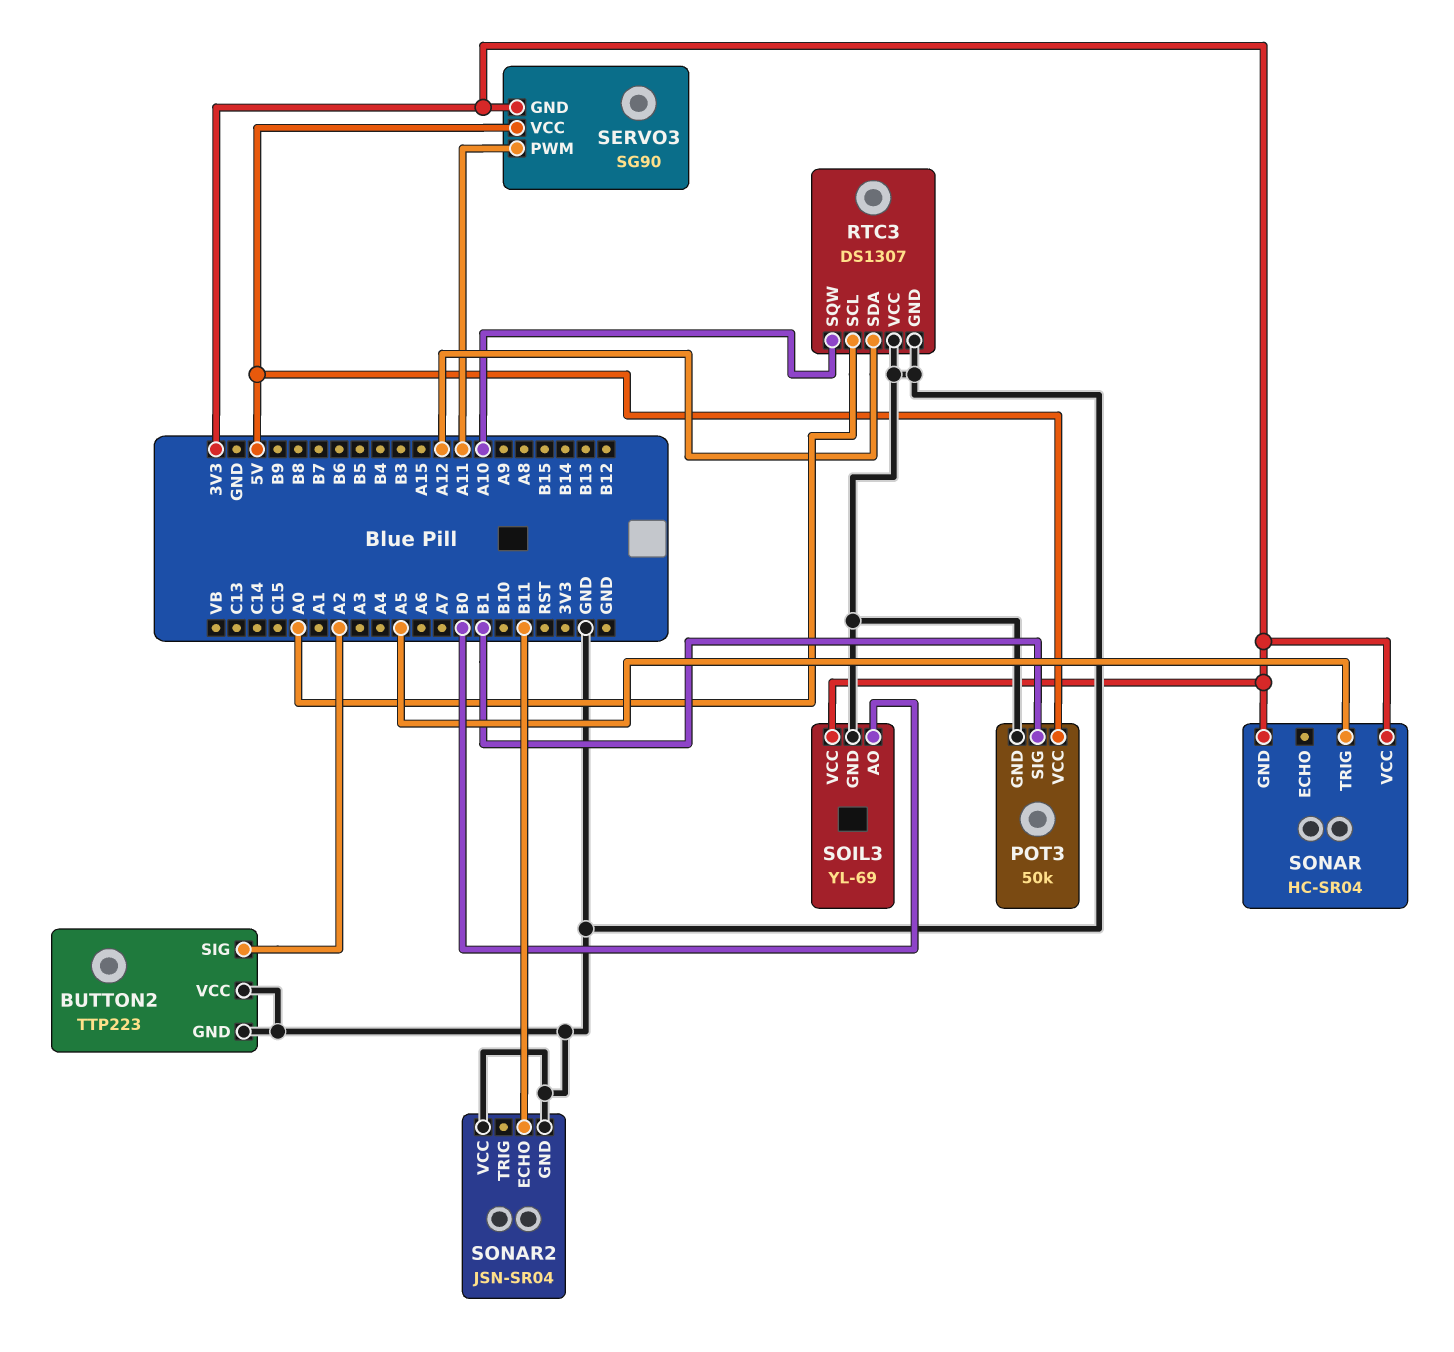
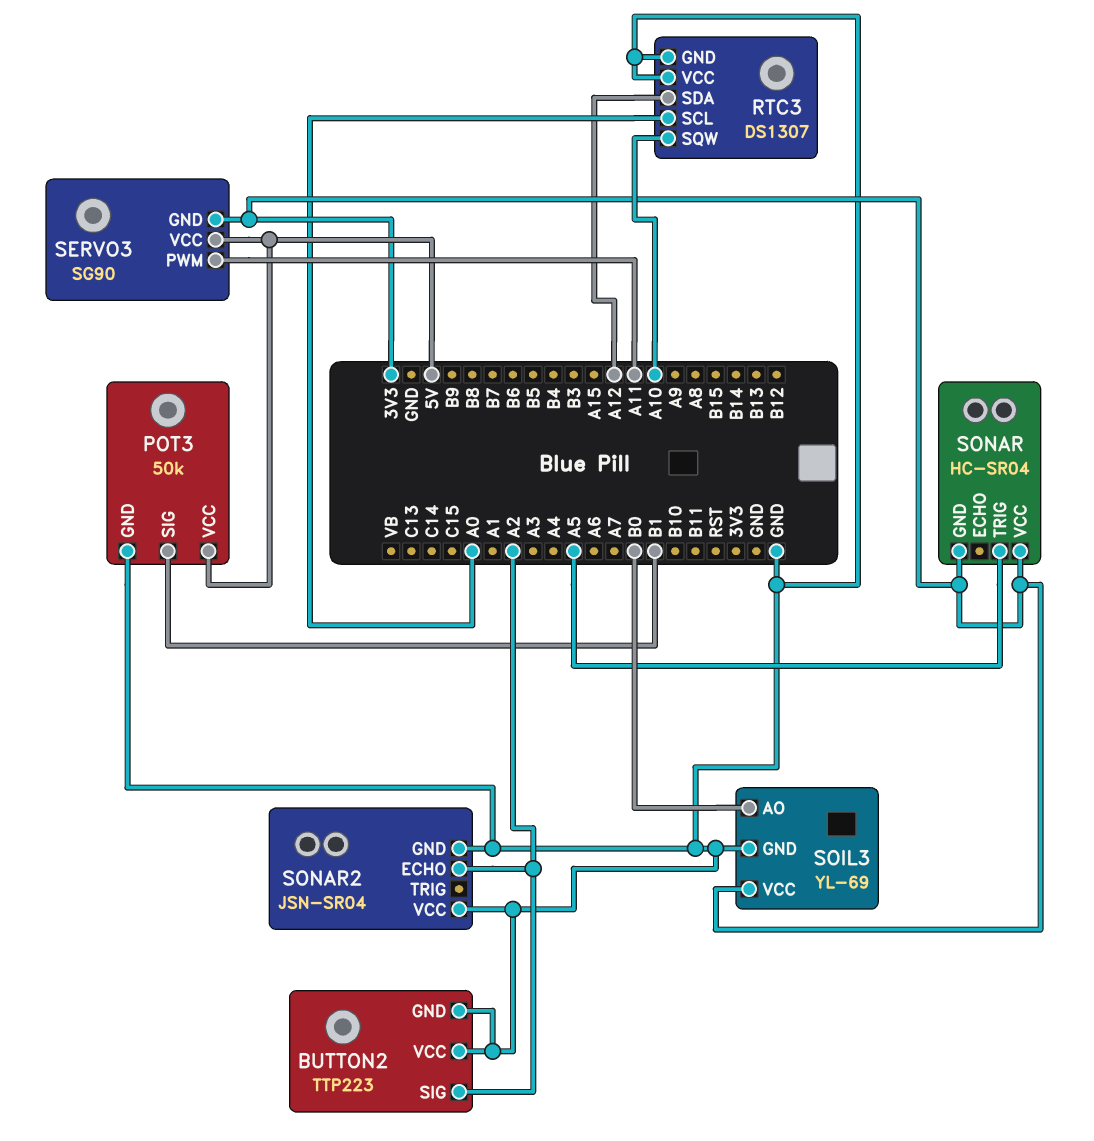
SONAR2 pin ECHO: B11 -> A2

